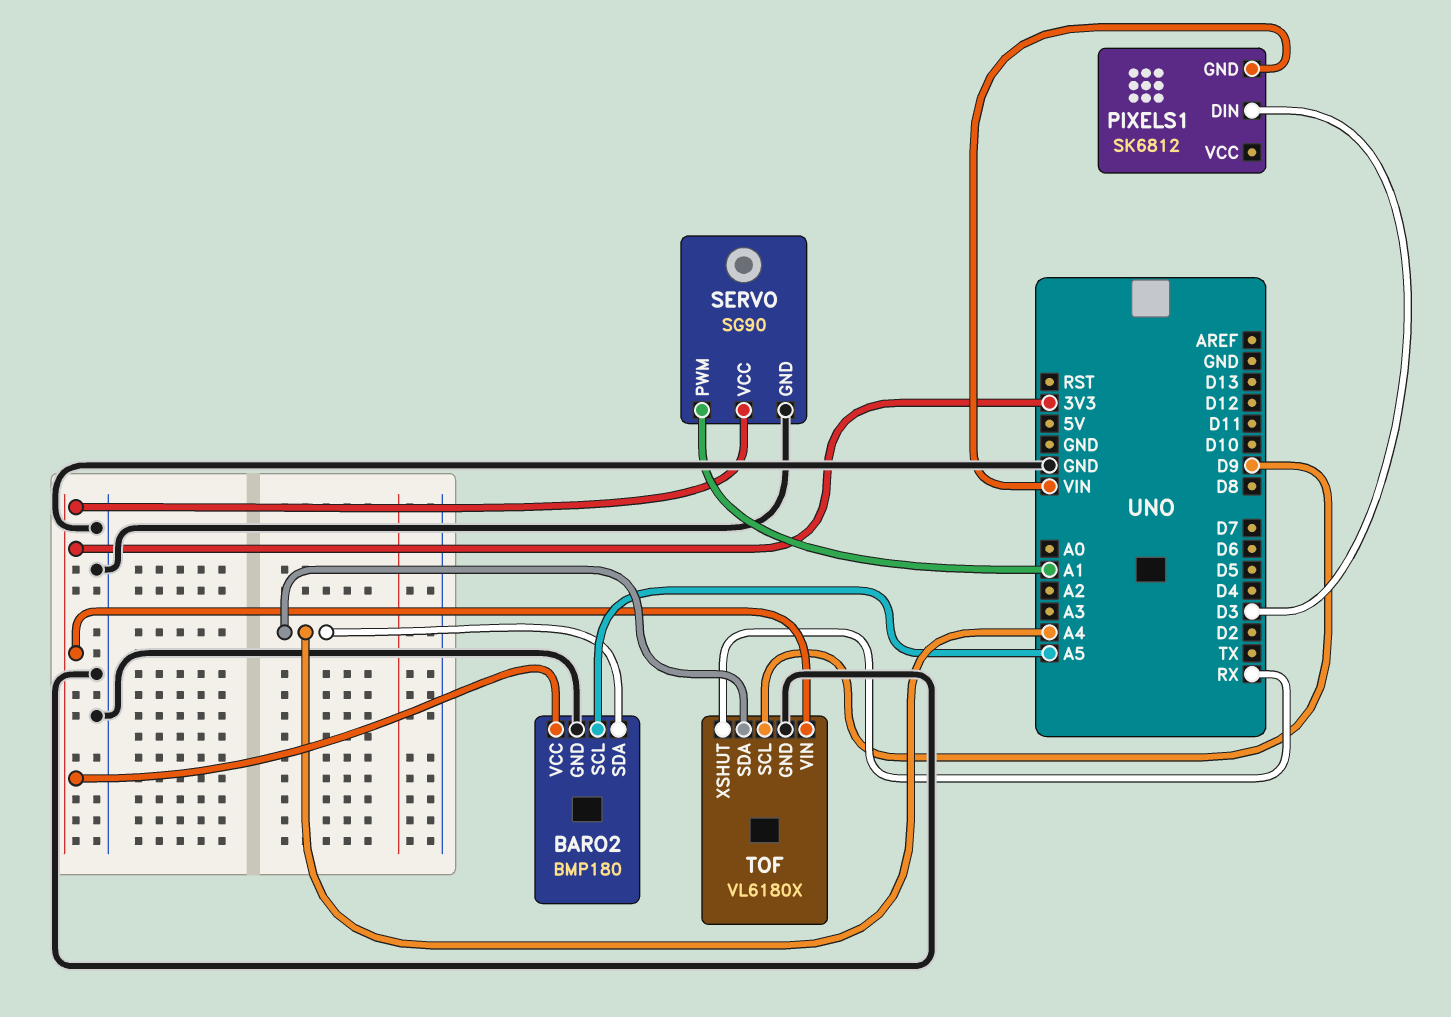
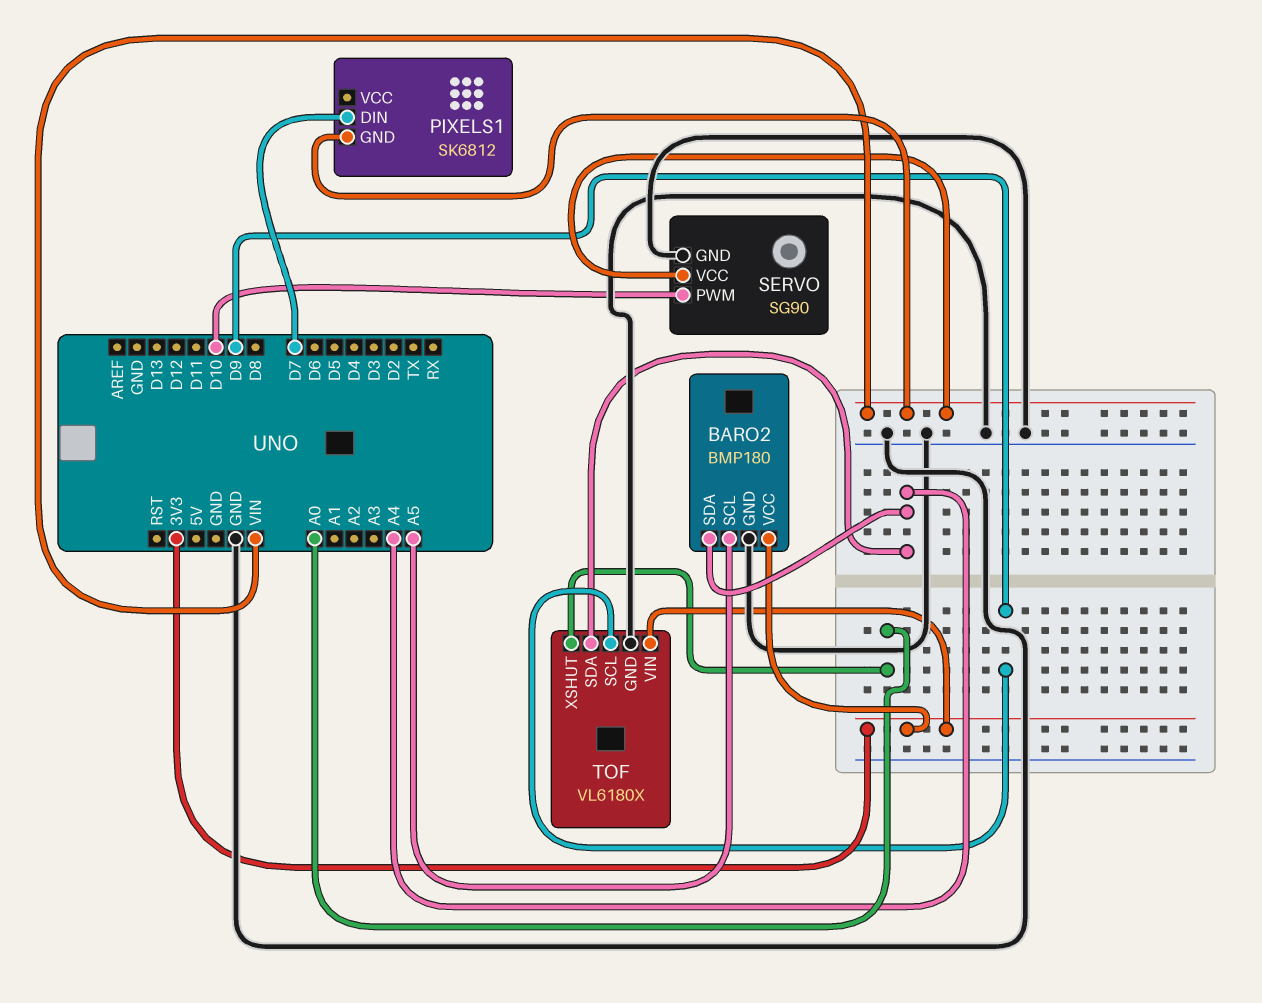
PIXELS1 pin DIN: D3 -> D7
SERVO pin PWM: A1 -> D10
SERVO pin VCC: 3V3 -> VIN
TOF pin XSHUT: RX -> A0

